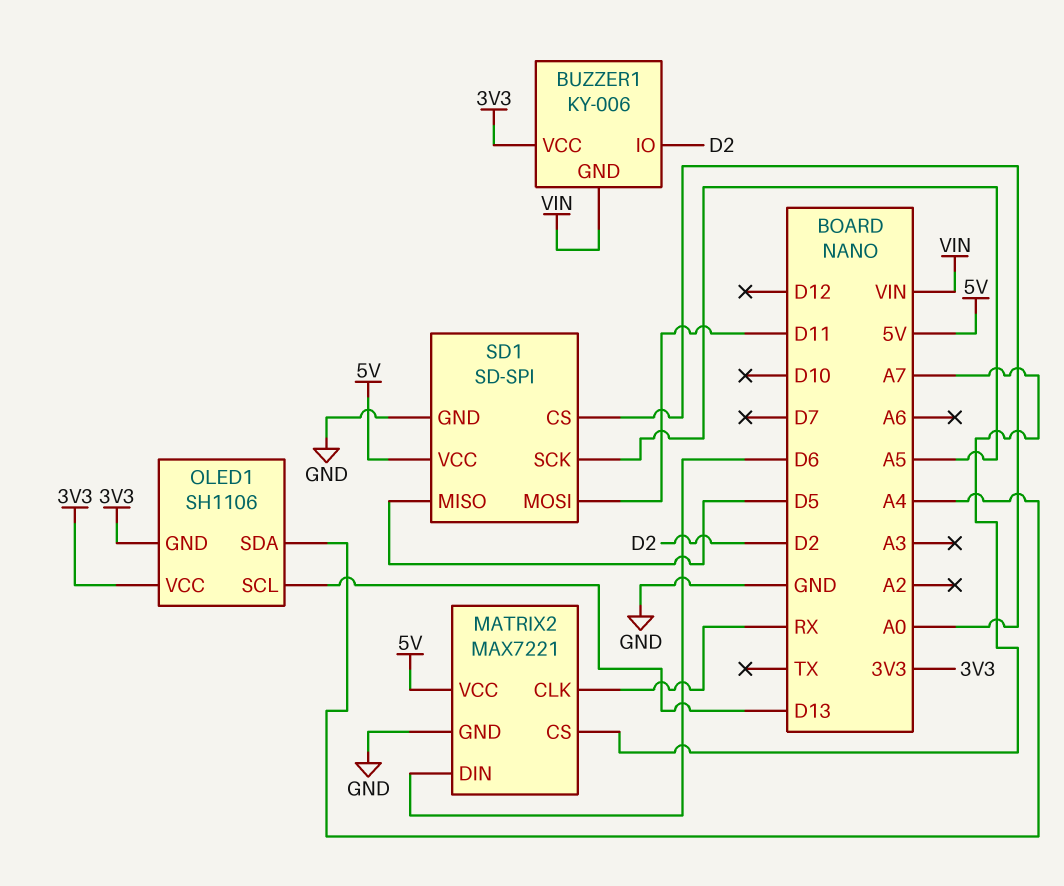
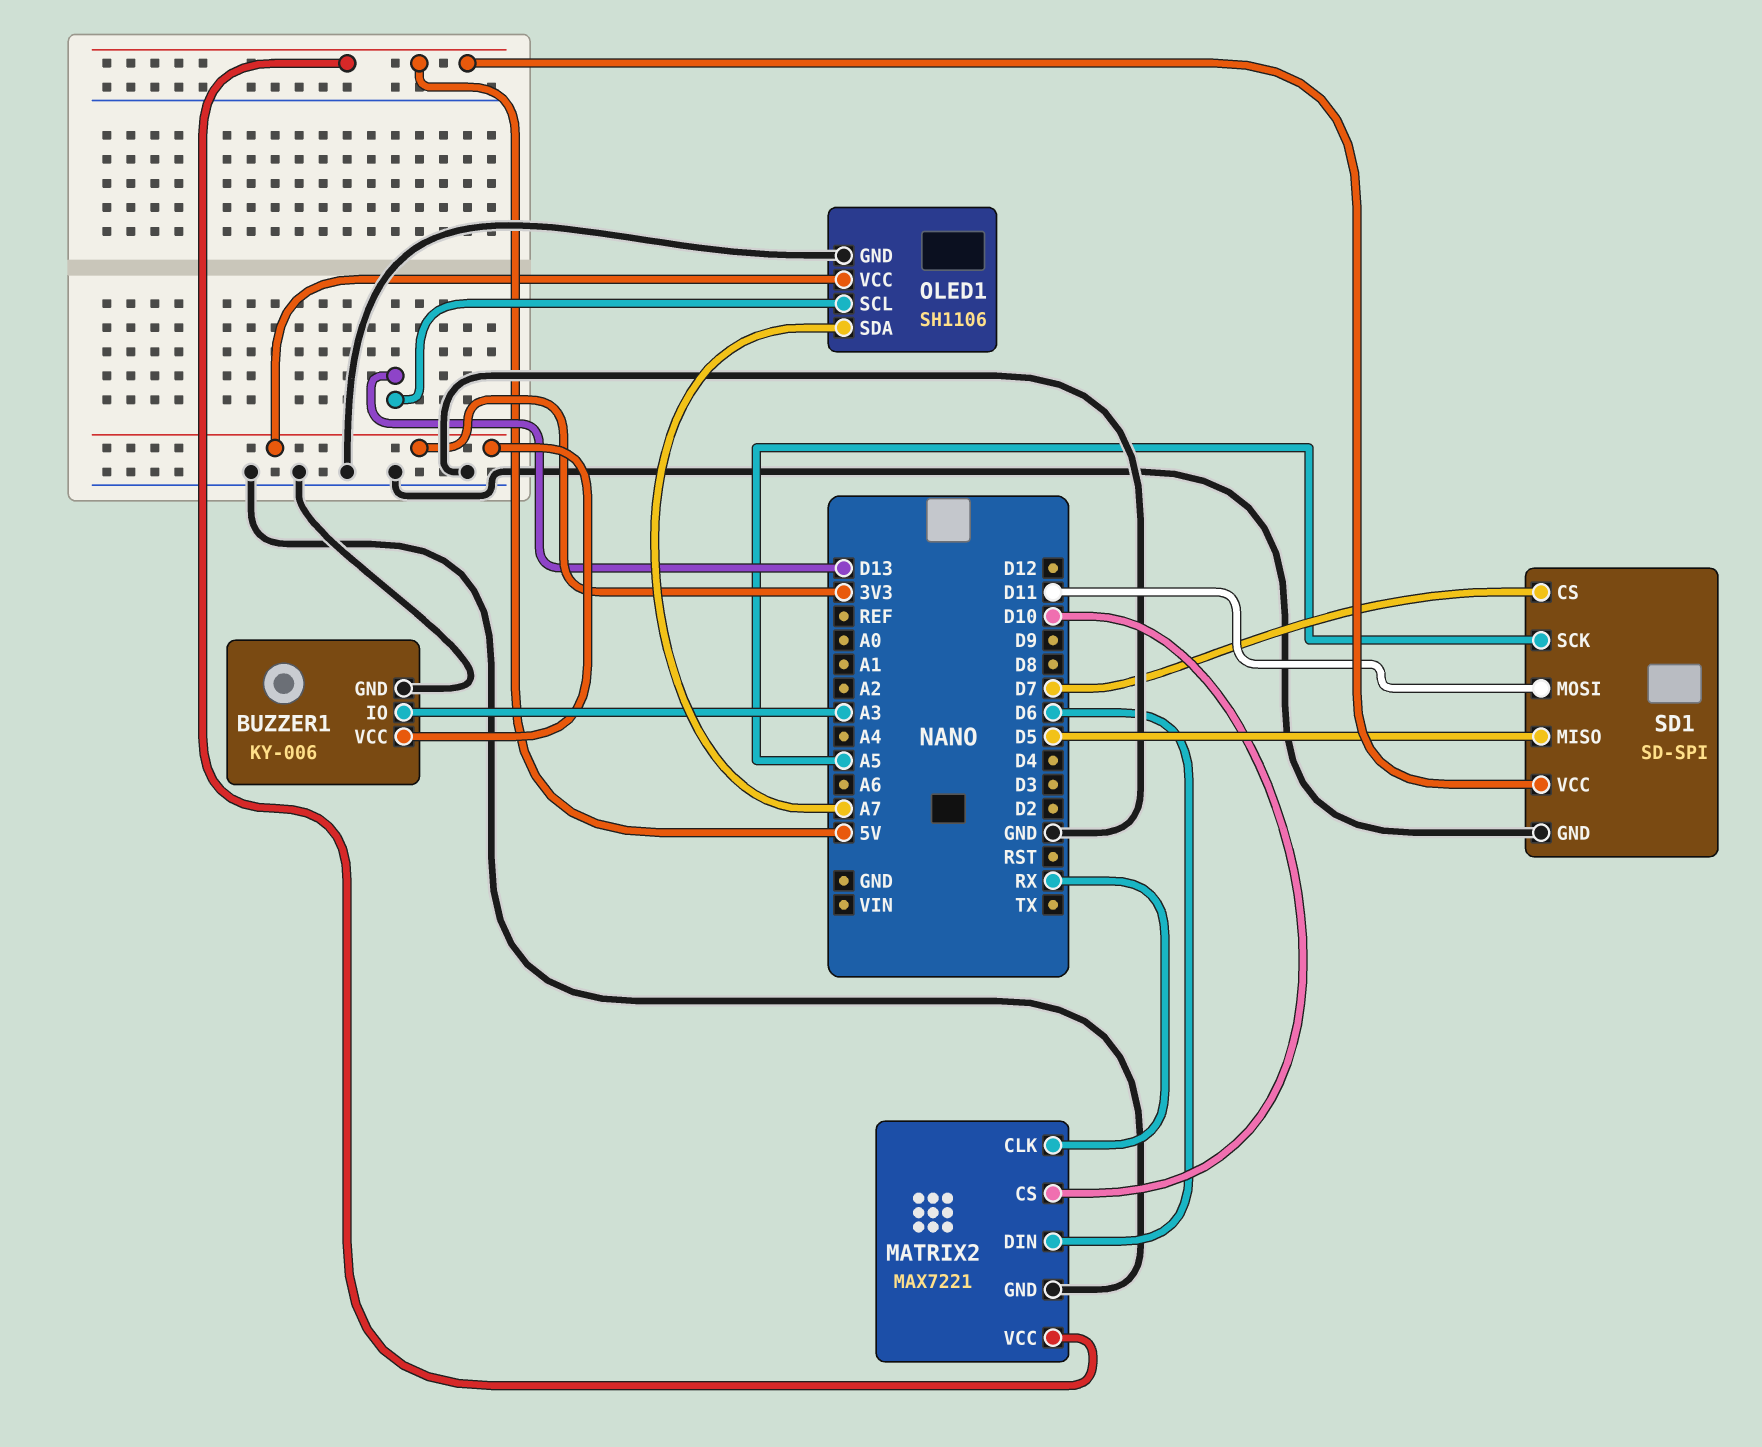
BUZZER1 pin GND: VIN -> GND
BUZZER1 pin IO: D2 -> A3
MATRIX2 pin CS: A7 -> D10
OLED1 pin GND: 3V3 -> GND
OLED1 pin SDA: A4 -> A7
SD1 pin CS: A0 -> D7

